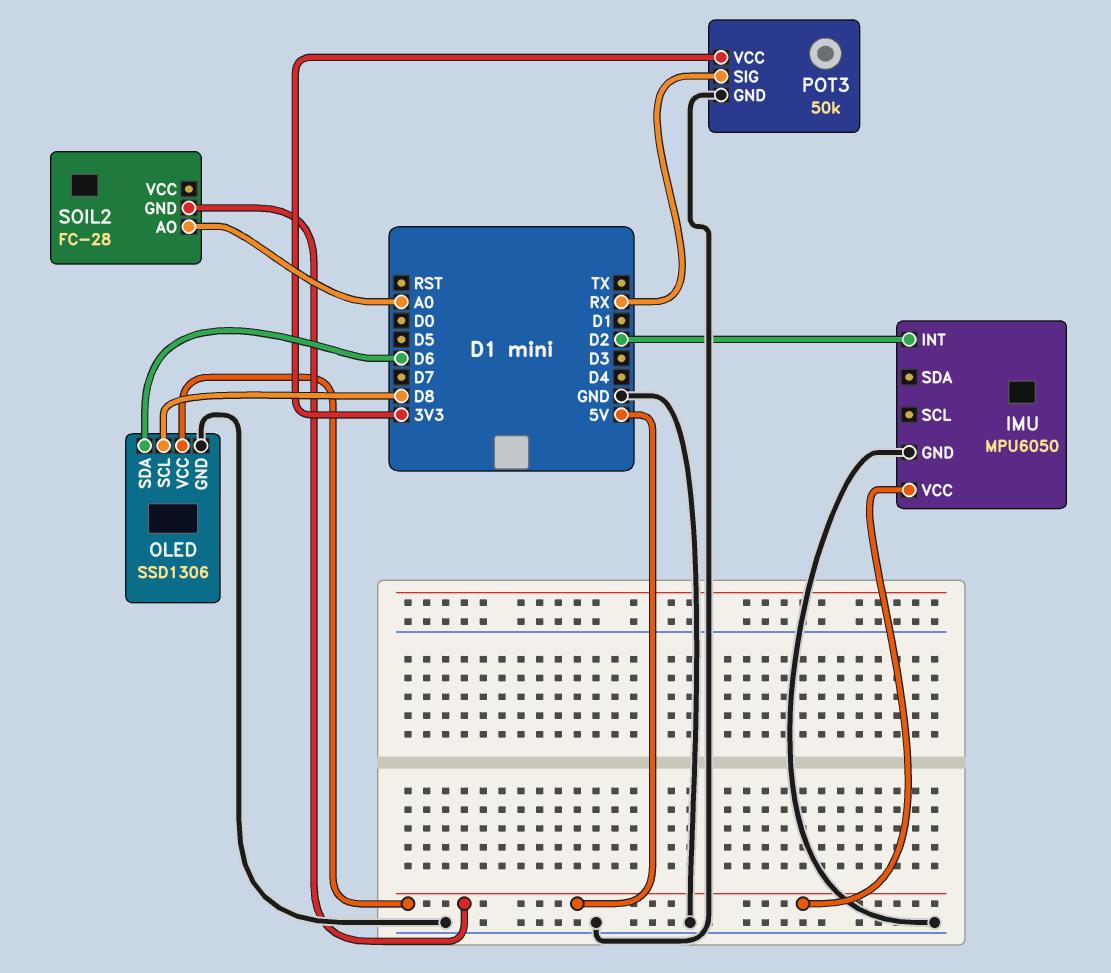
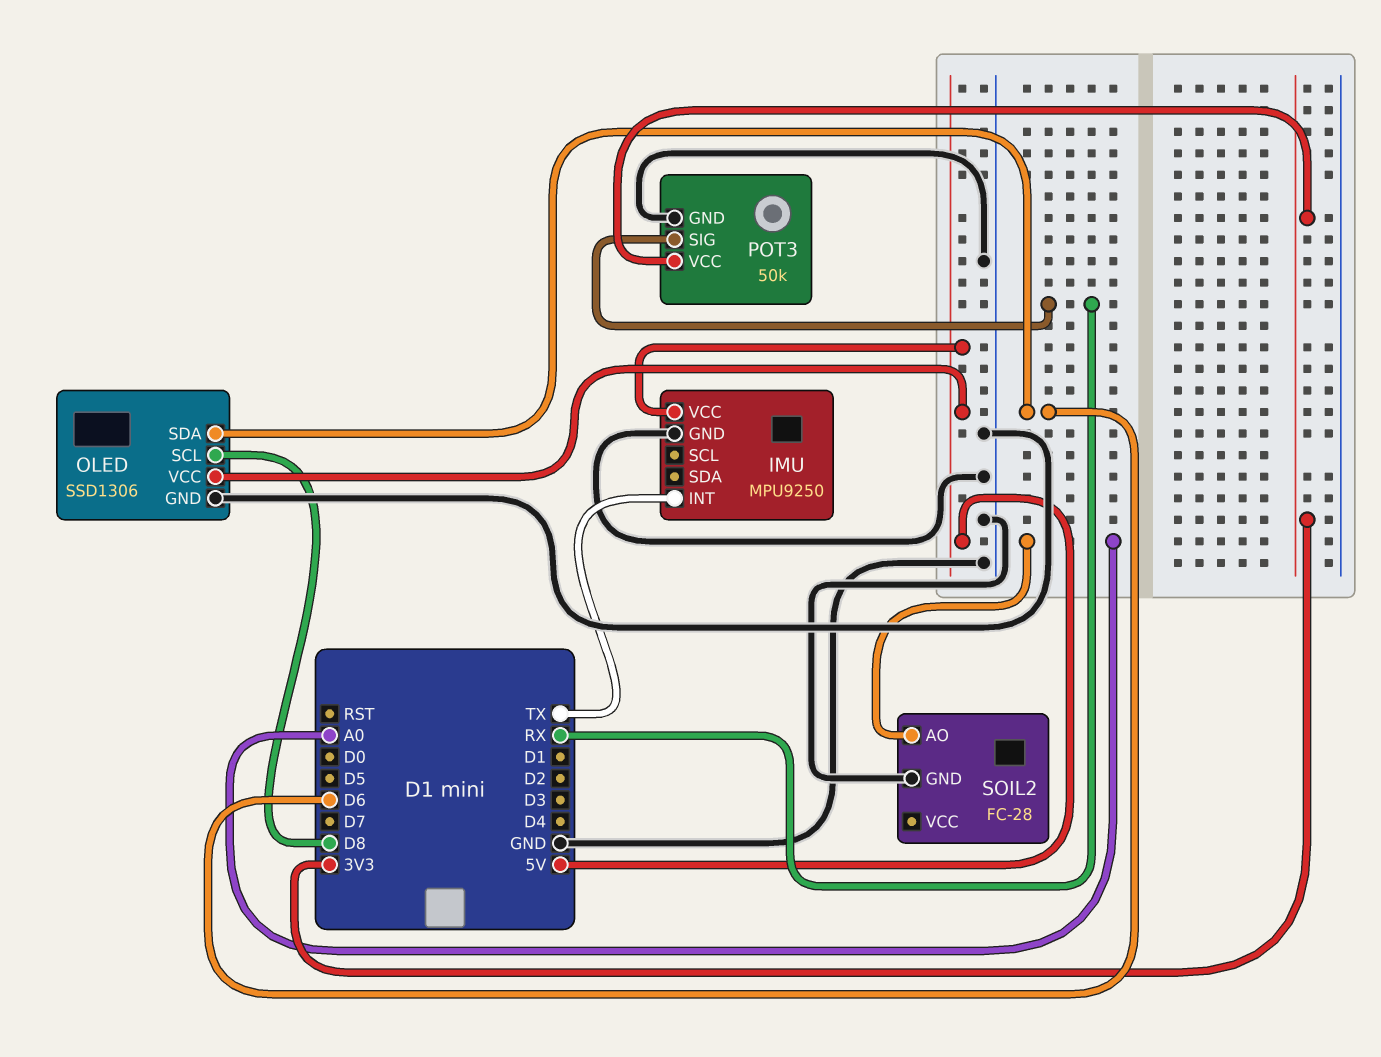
IMU: MPU6050 -> MPU9250
IMU pin INT: D2 -> TX
SOIL2 pin GND: 5V -> GND

